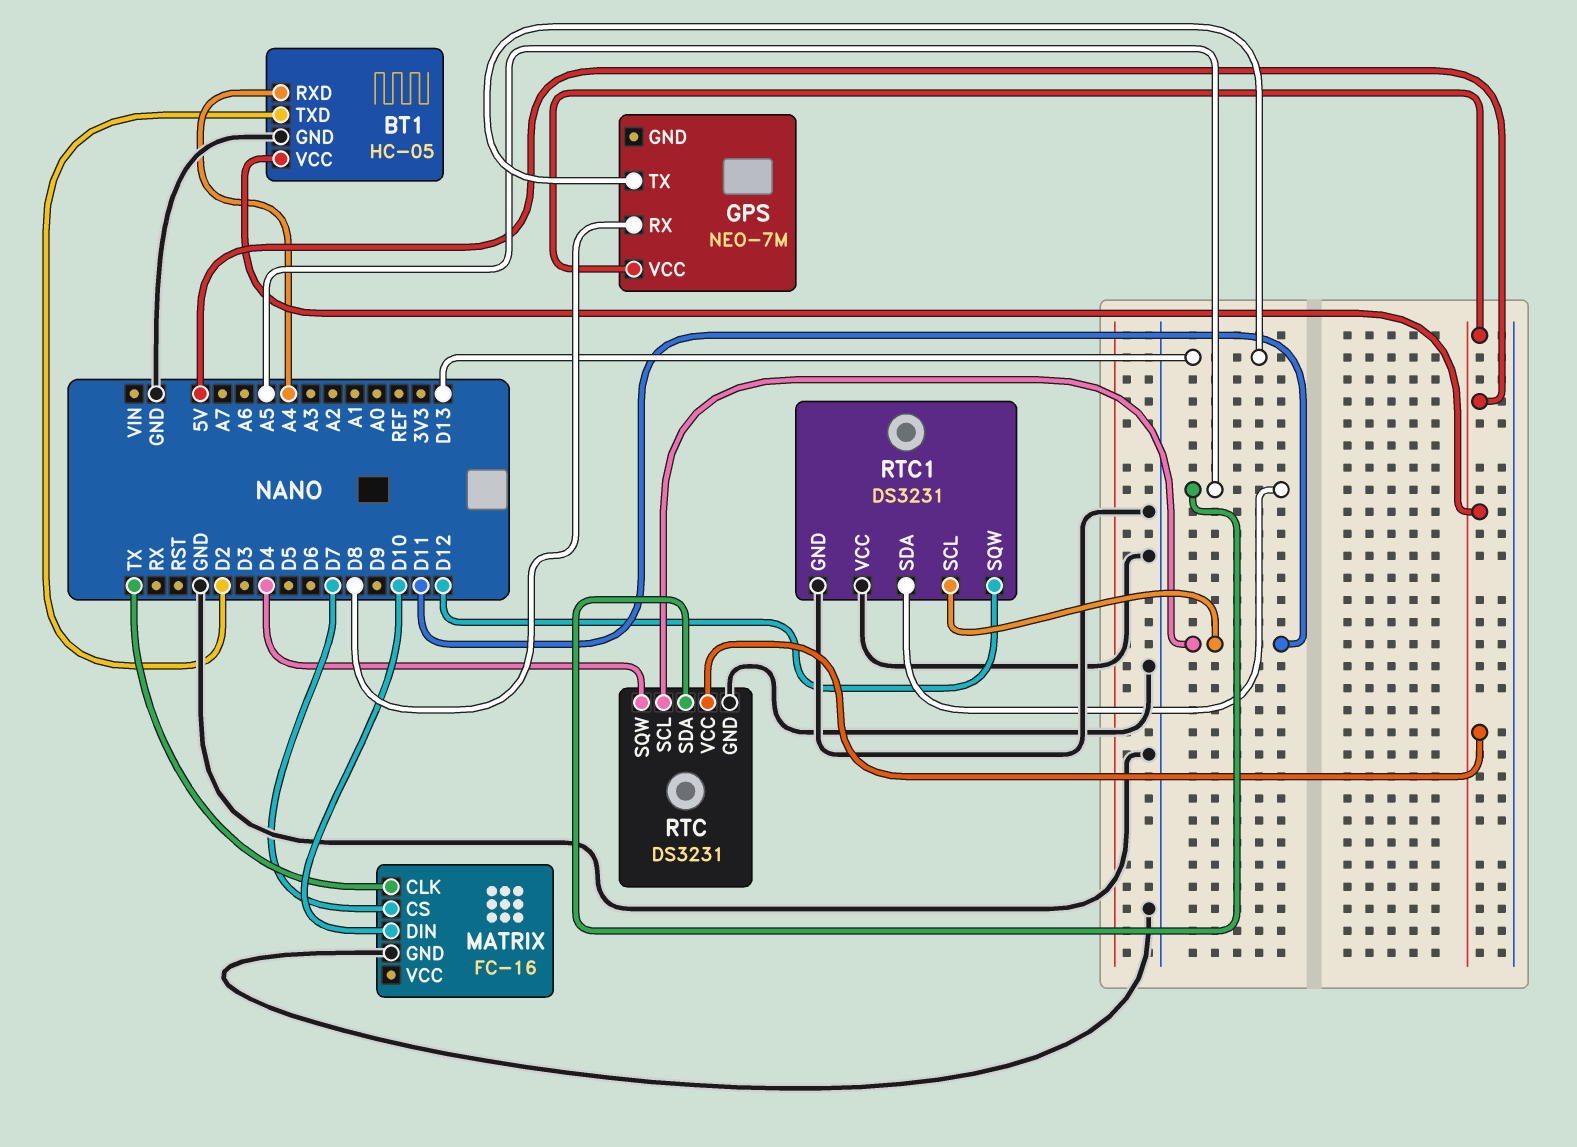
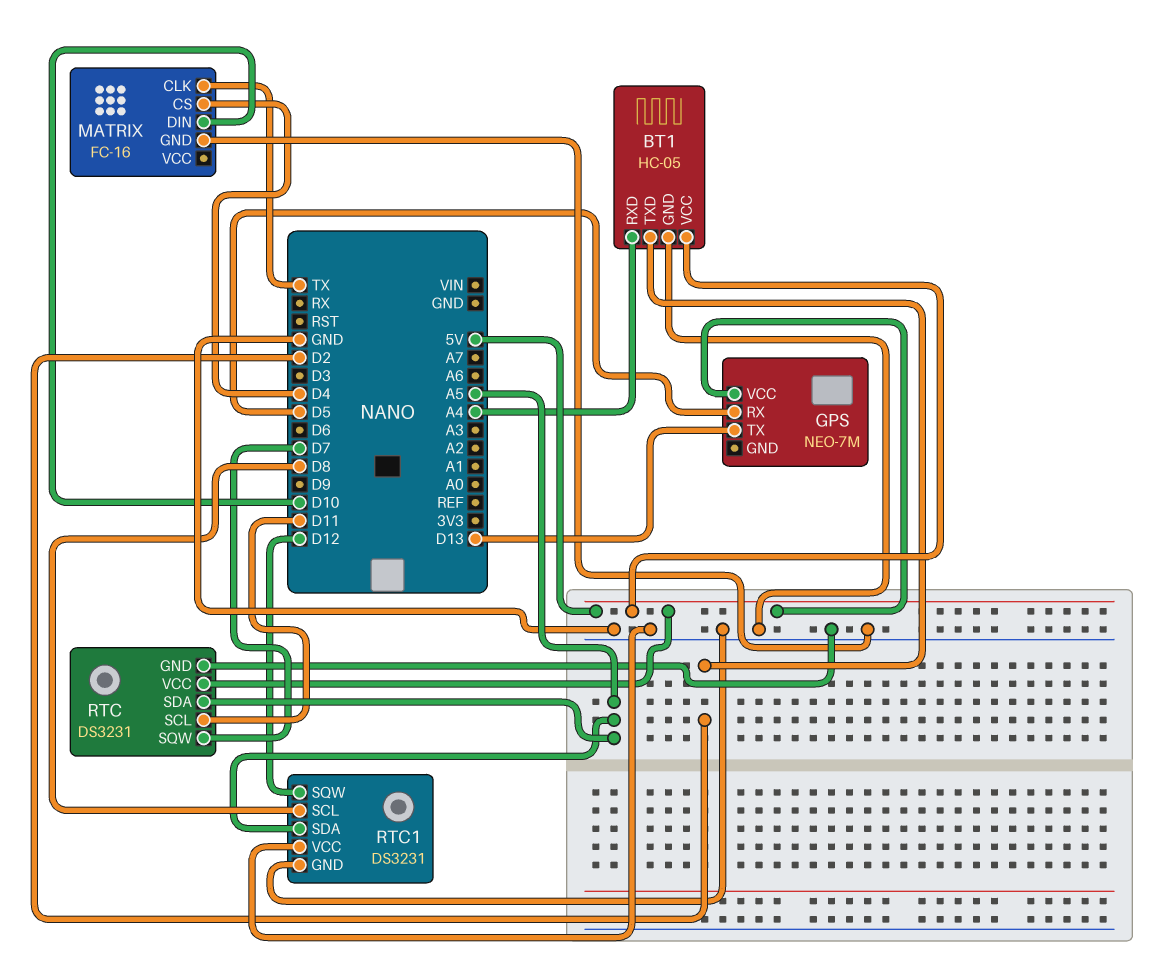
GPS pin RX: D8 -> D5
MATRIX pin CS: D7 -> D4
RTC pin SQW: D4 -> D7
RTC1 pin SCL: D11 -> D8

